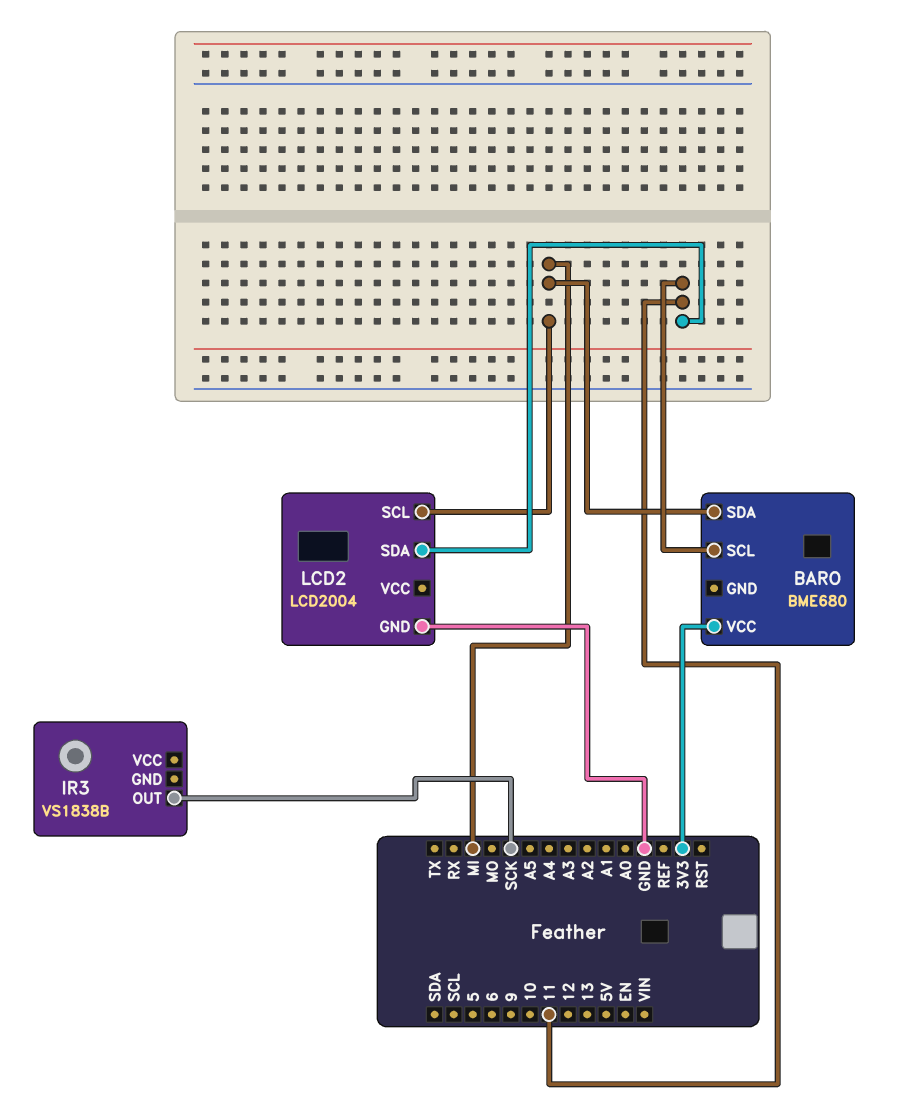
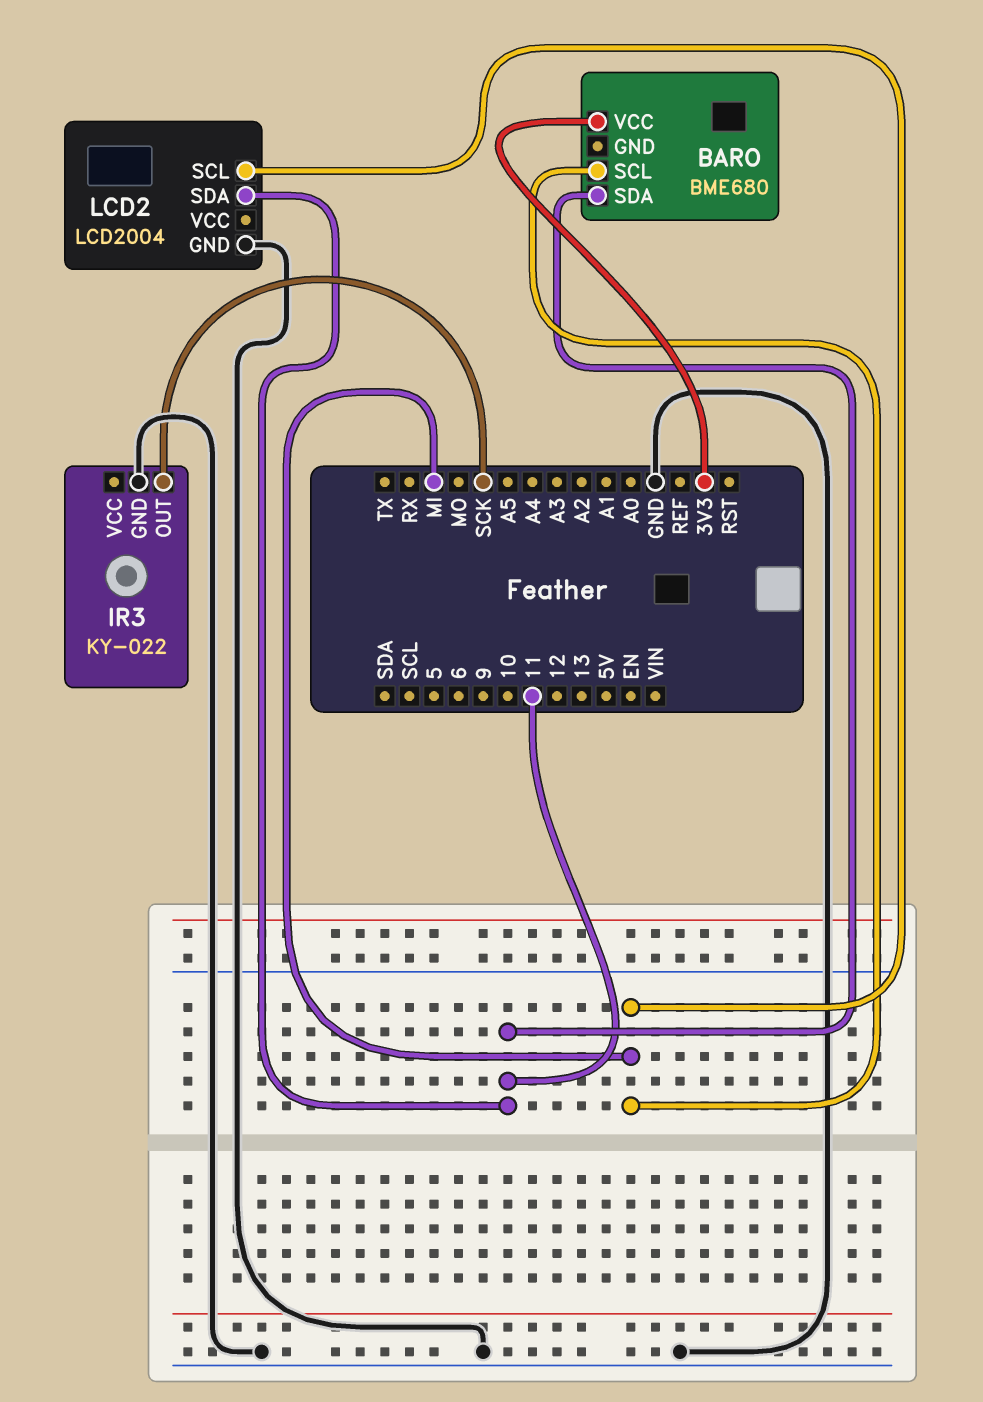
BARO pin SCL: 11 -> MI
BARO pin SDA: MI -> 11
IR3: VS1838B -> KY-022
IR3 pin GND: none -> GND

